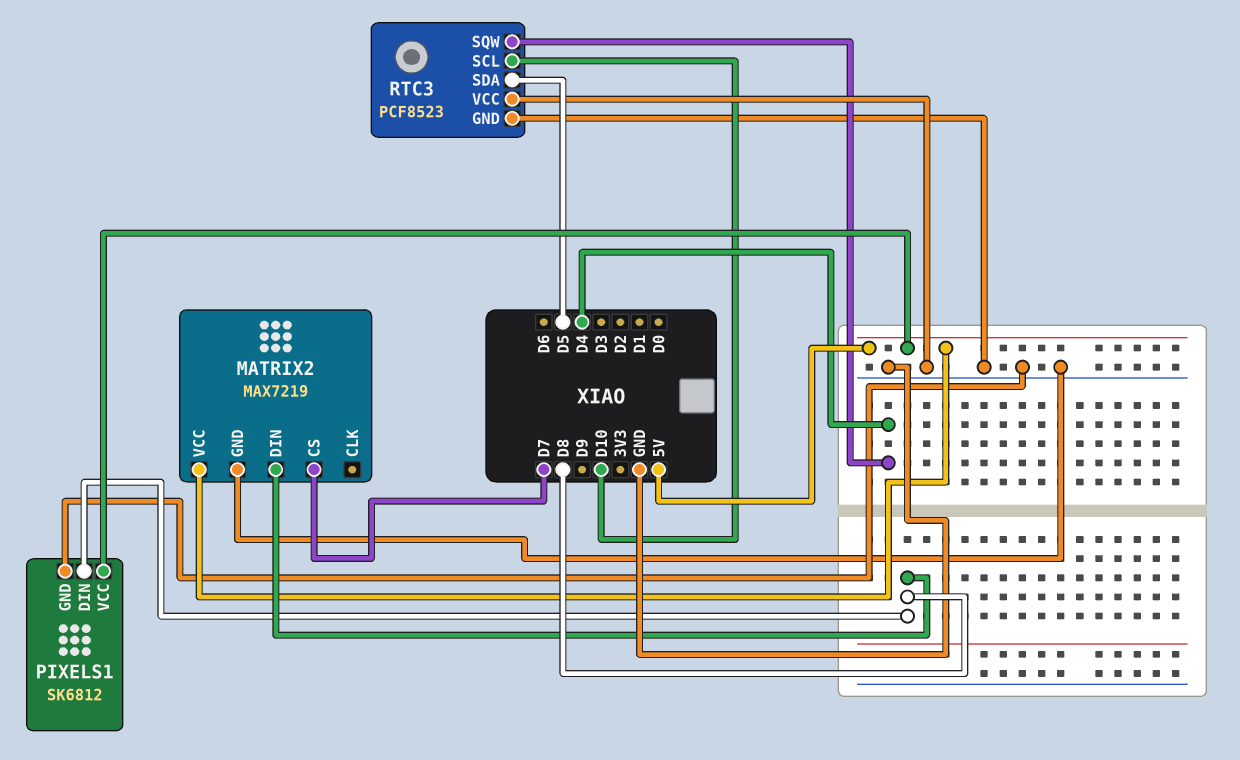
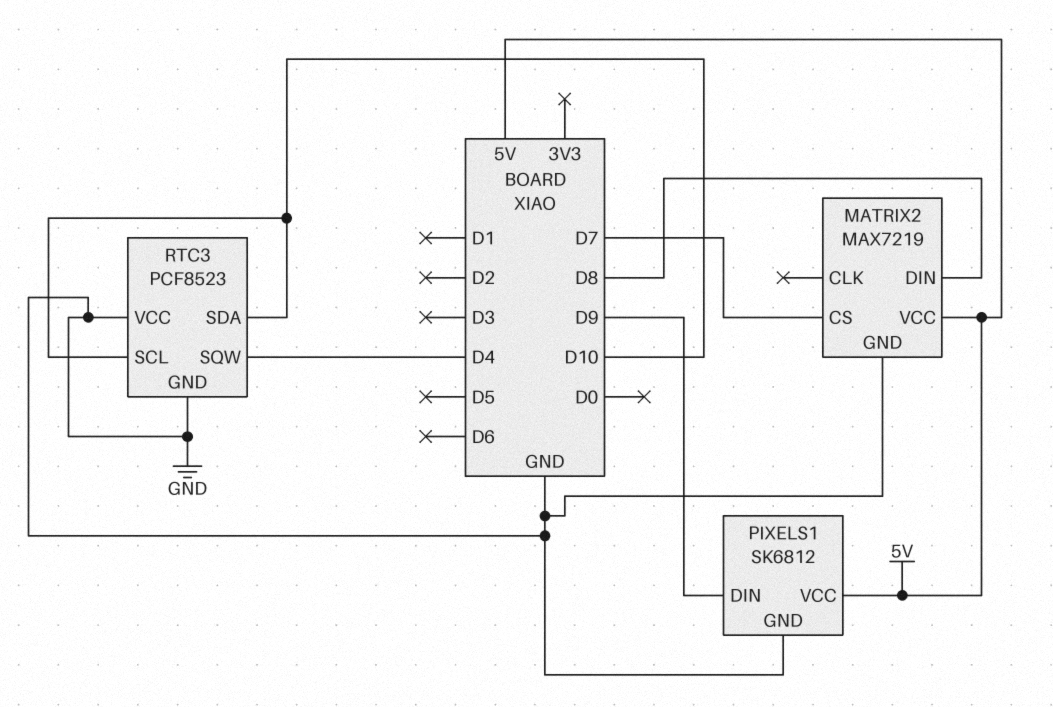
PIXELS1 pin DIN: D8 -> D9
RTC3 pin SDA: D5 -> D10

